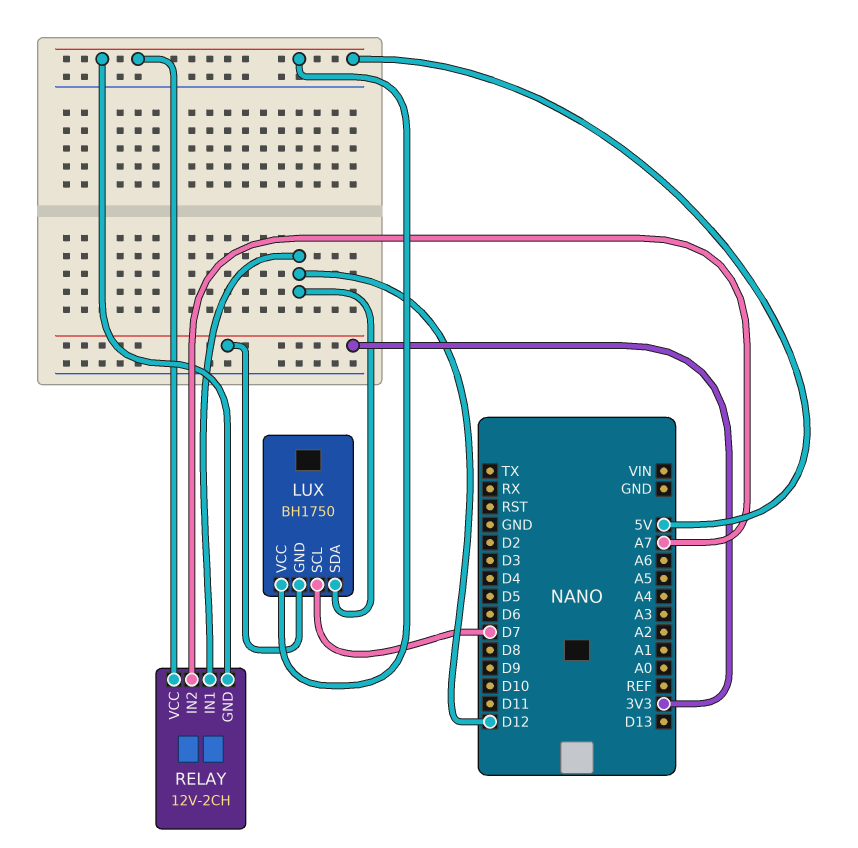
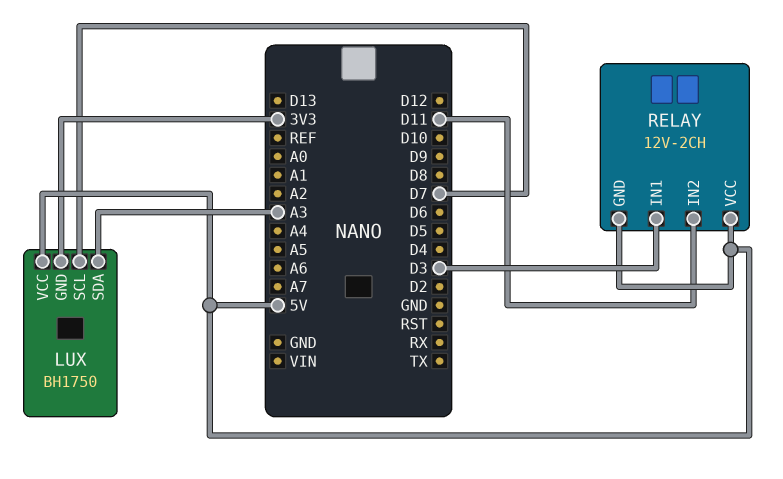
LUX pin SDA: D12 -> A3
RELAY pin IN1: D12 -> D3
RELAY pin IN2: A7 -> D11

